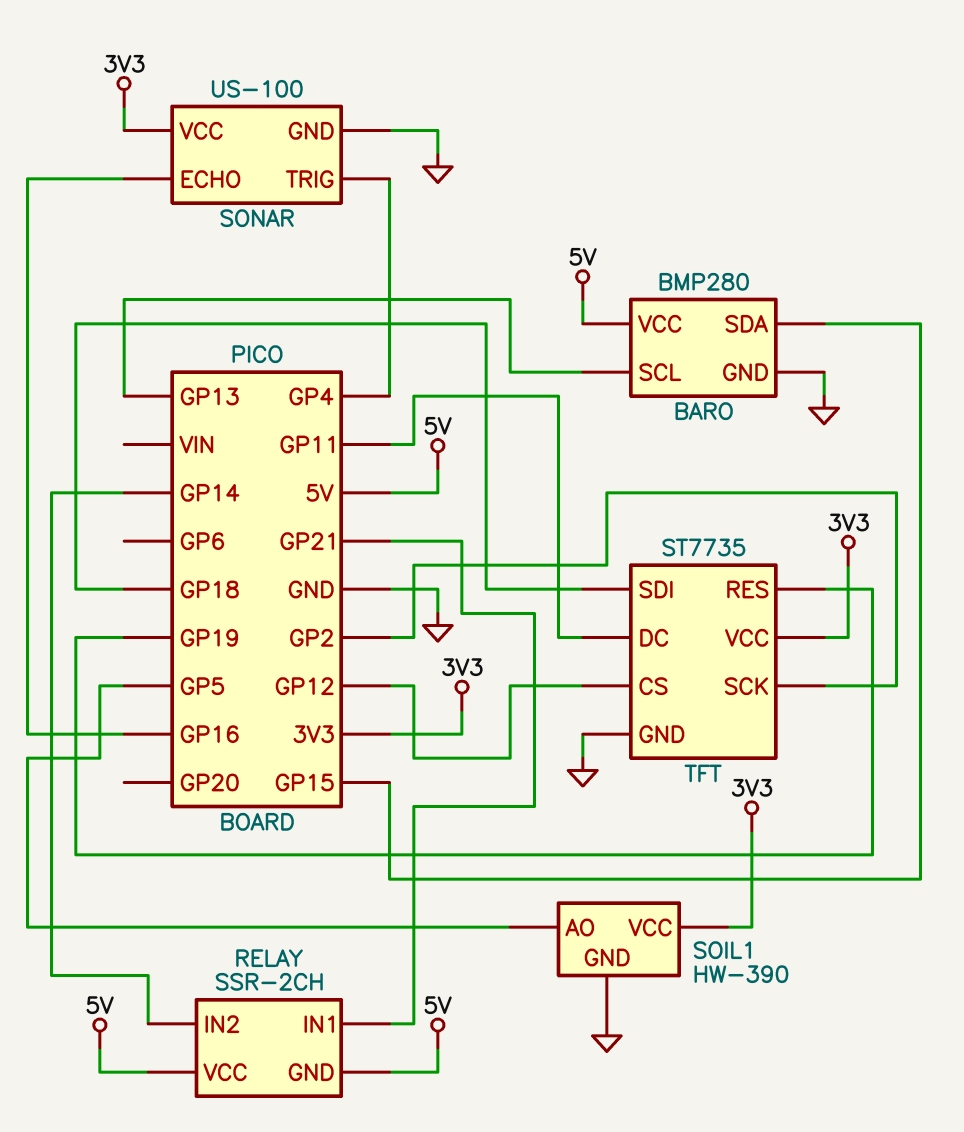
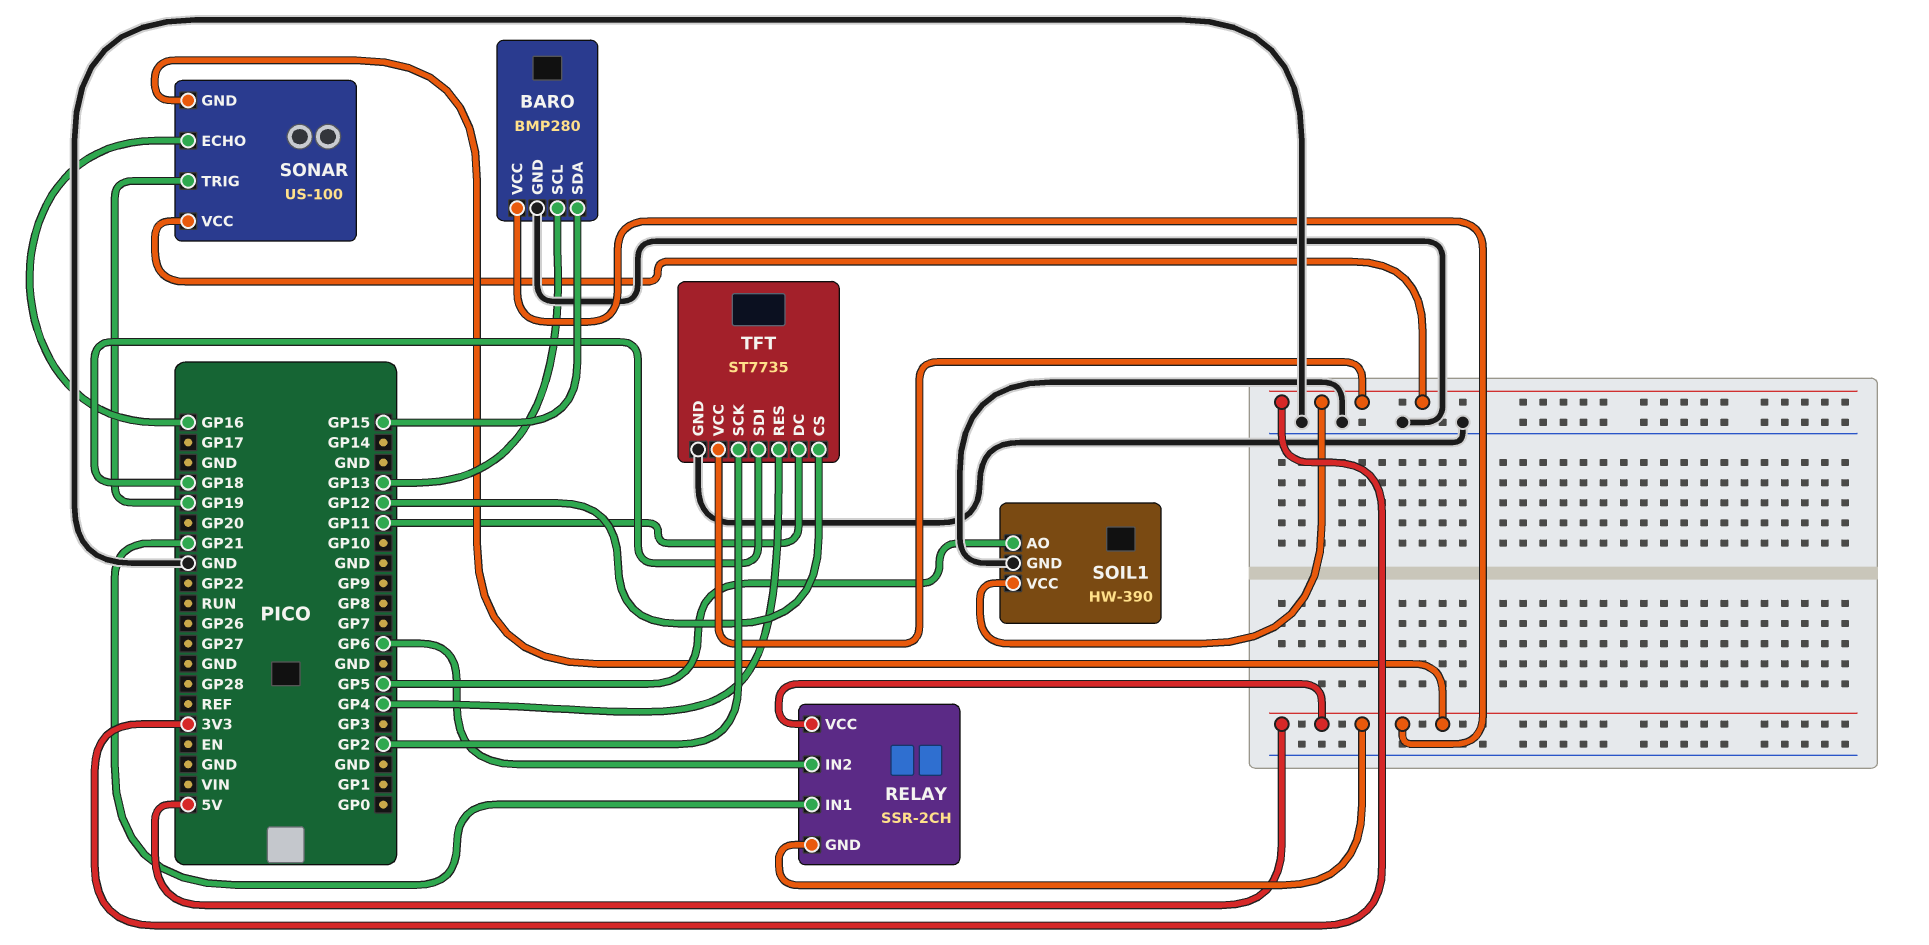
RELAY pin IN2: GP14 -> GP6
SONAR pin GND: GND -> 5V
SONAR pin TRIG: GP4 -> GP19
TFT pin RES: GP19 -> GP4

